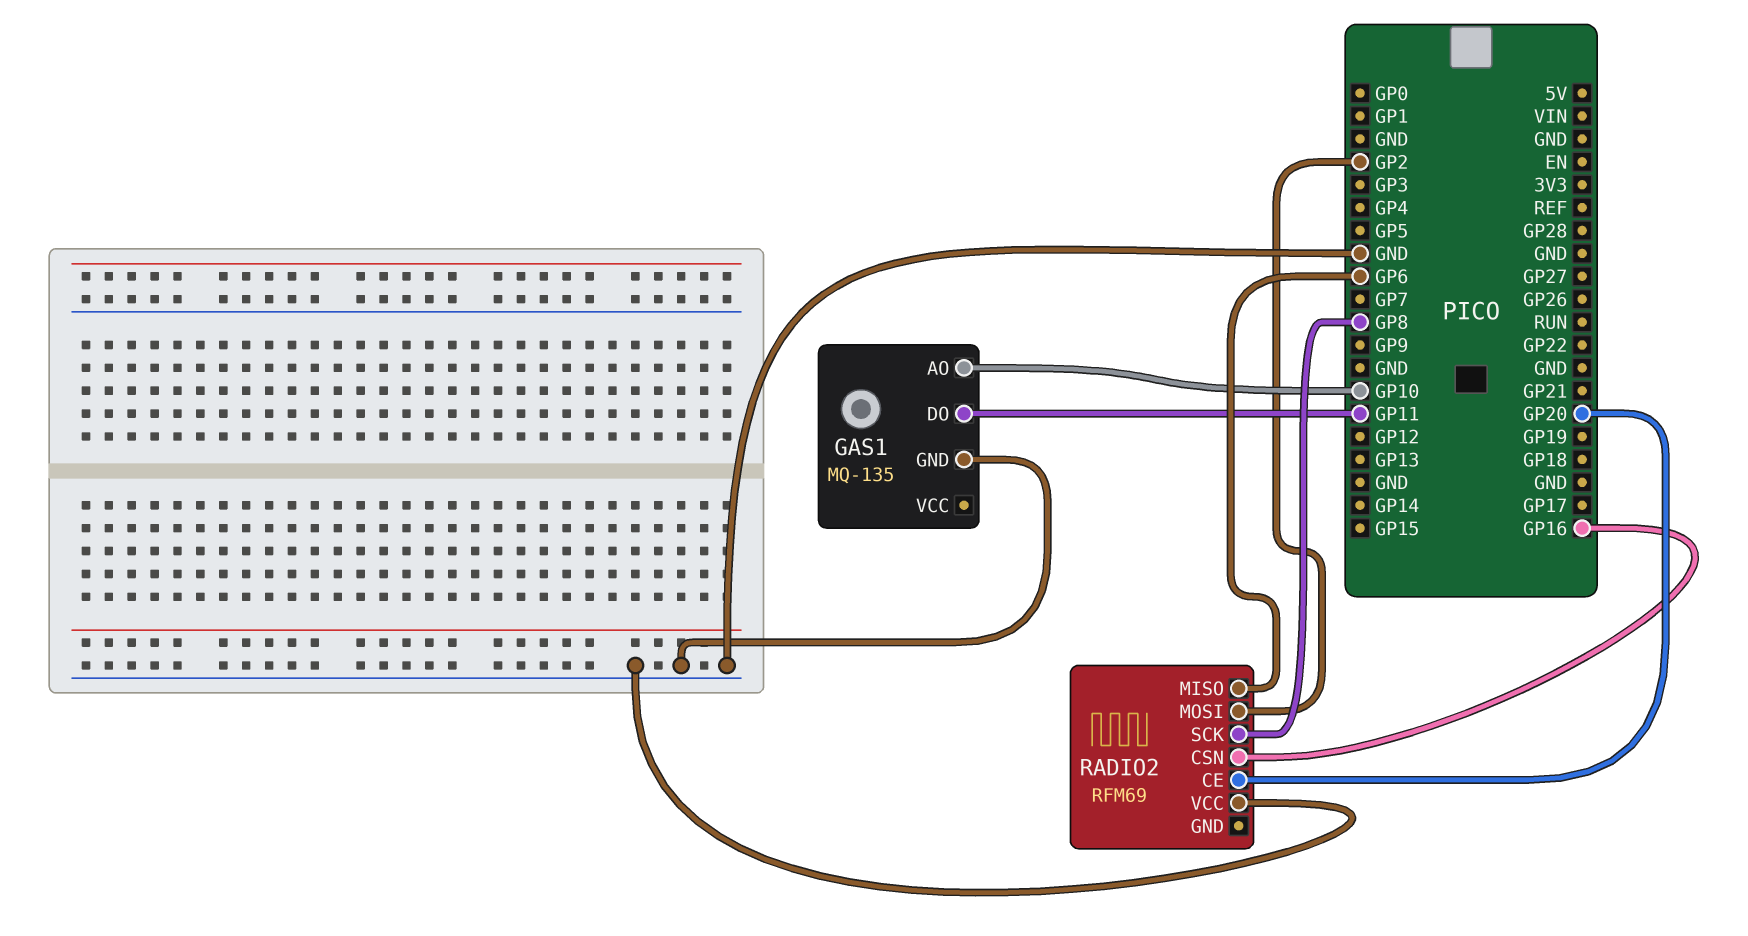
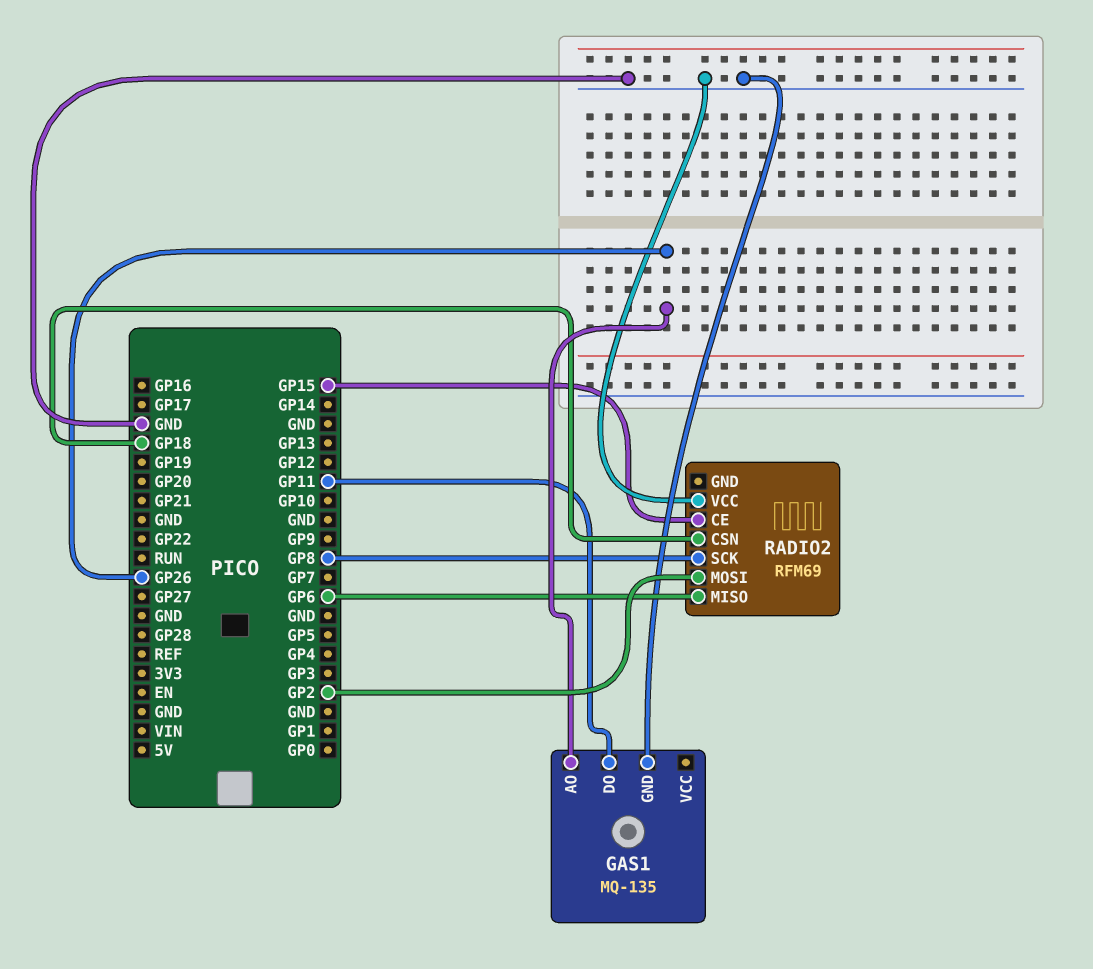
GAS1 pin AO: GP10 -> GP26
RADIO2 pin CE: GP20 -> GP15
RADIO2 pin CSN: GP16 -> GP18

